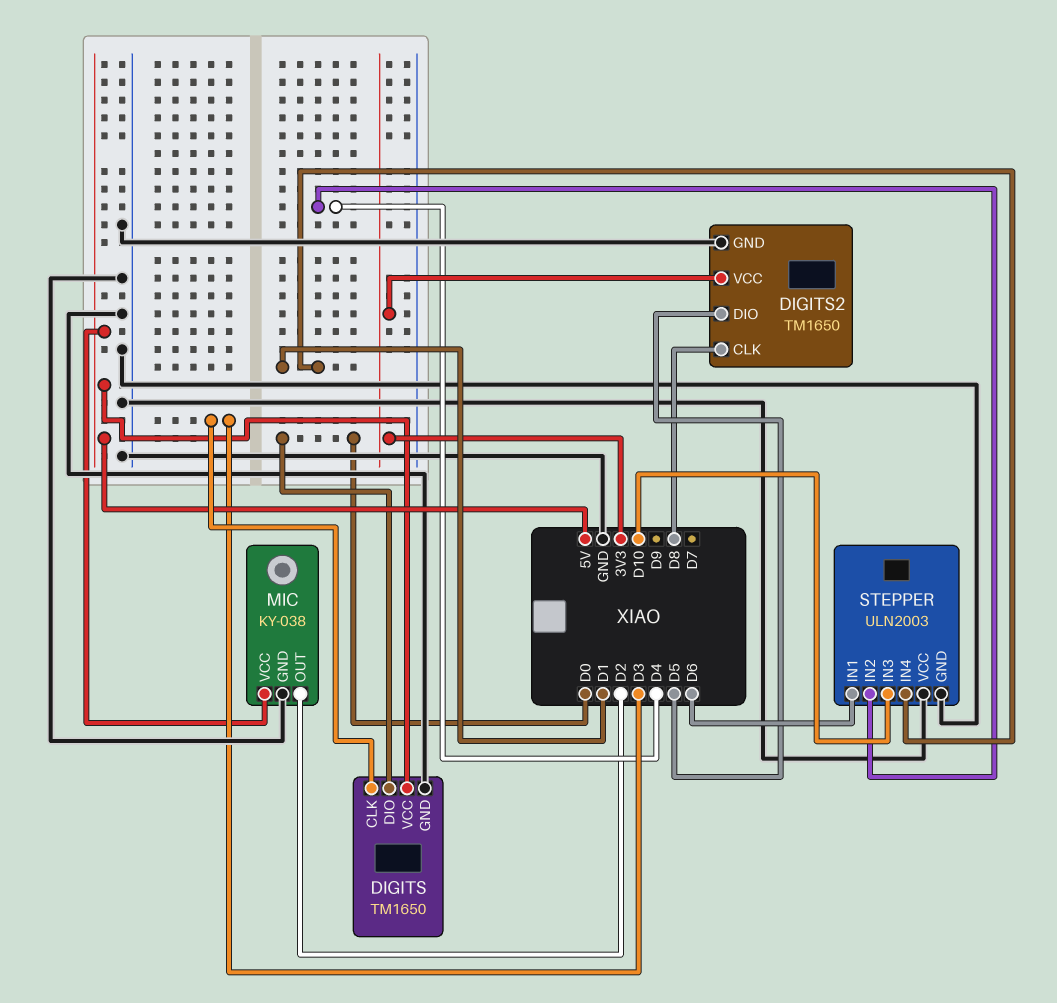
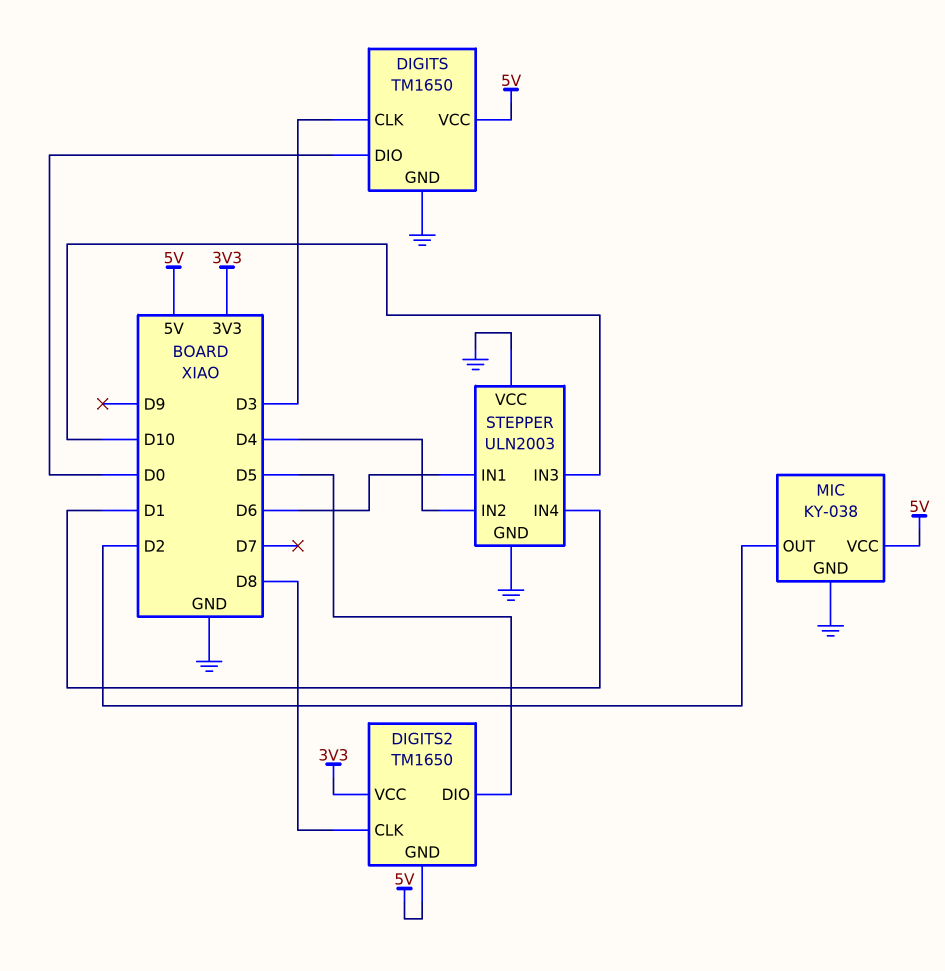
DIGITS2 pin GND: GND -> 5V

